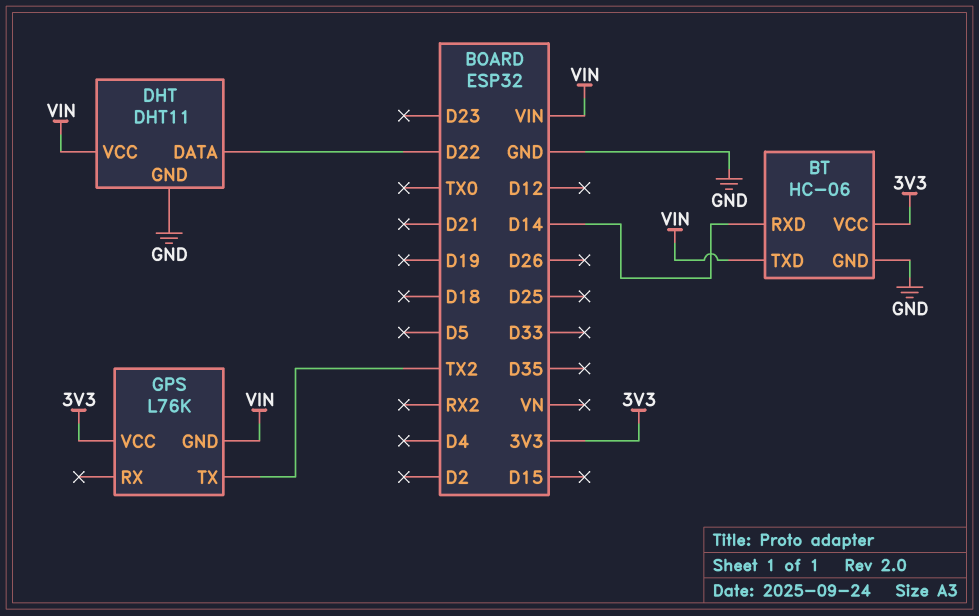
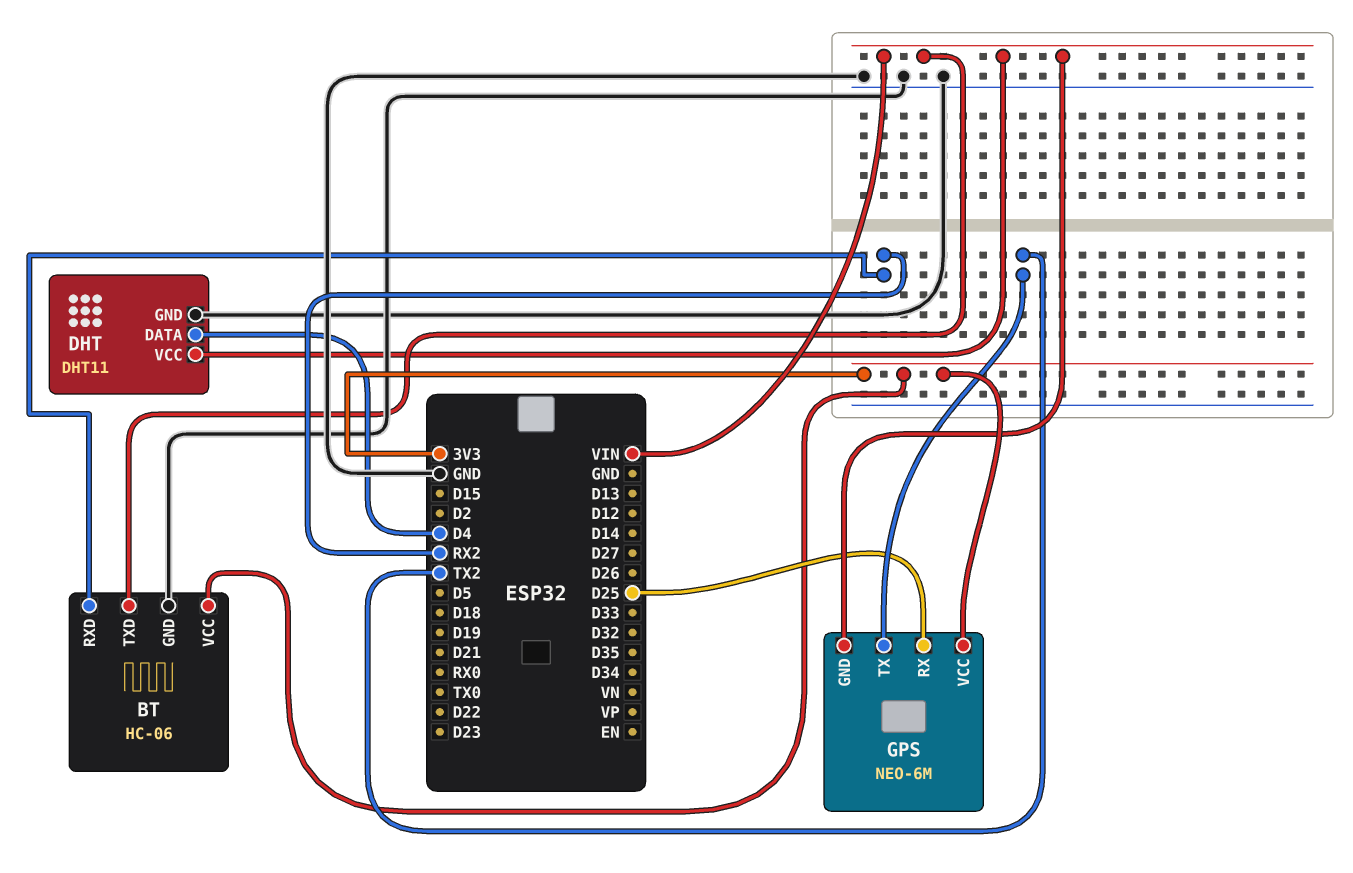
BT pin RXD: D14 -> RX2
DHT pin DATA: D22 -> D4
GPS: L76K -> NEO-6M
GPS pin RX: none -> D25

